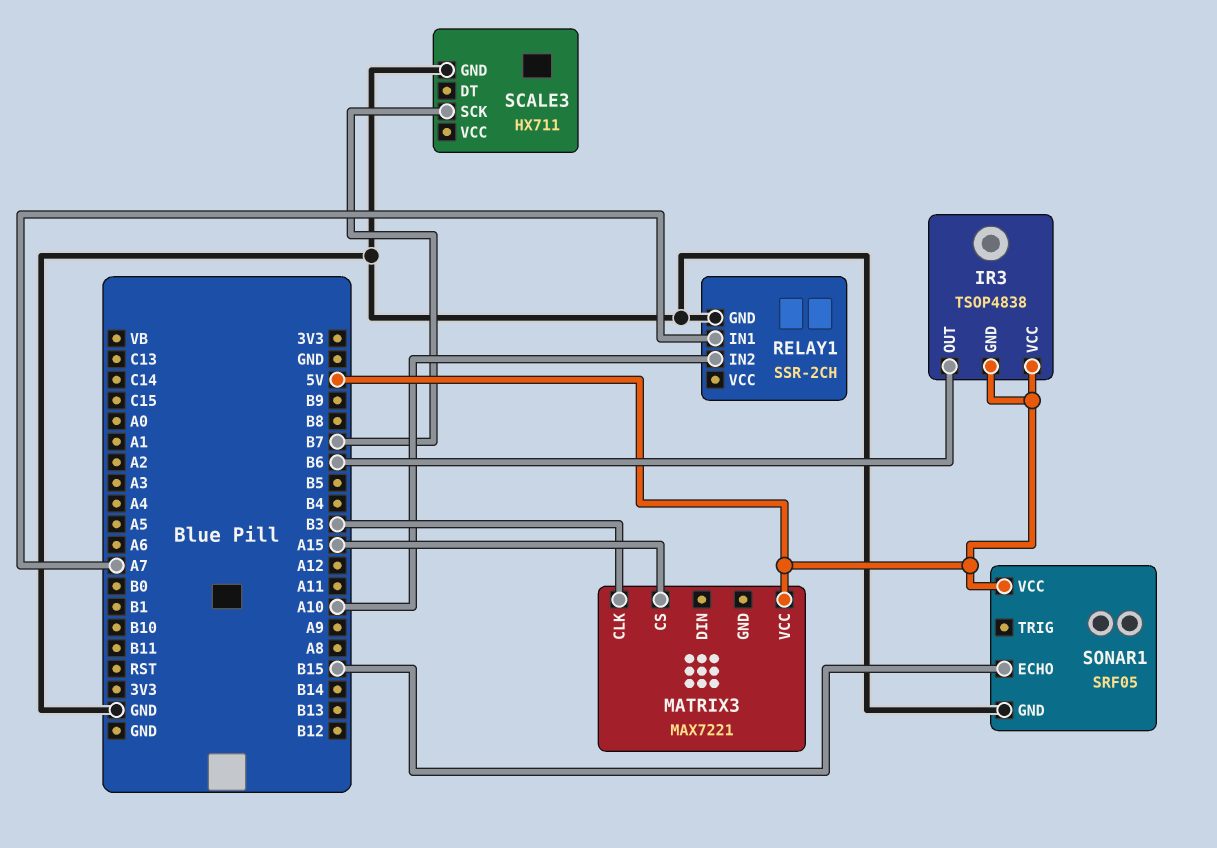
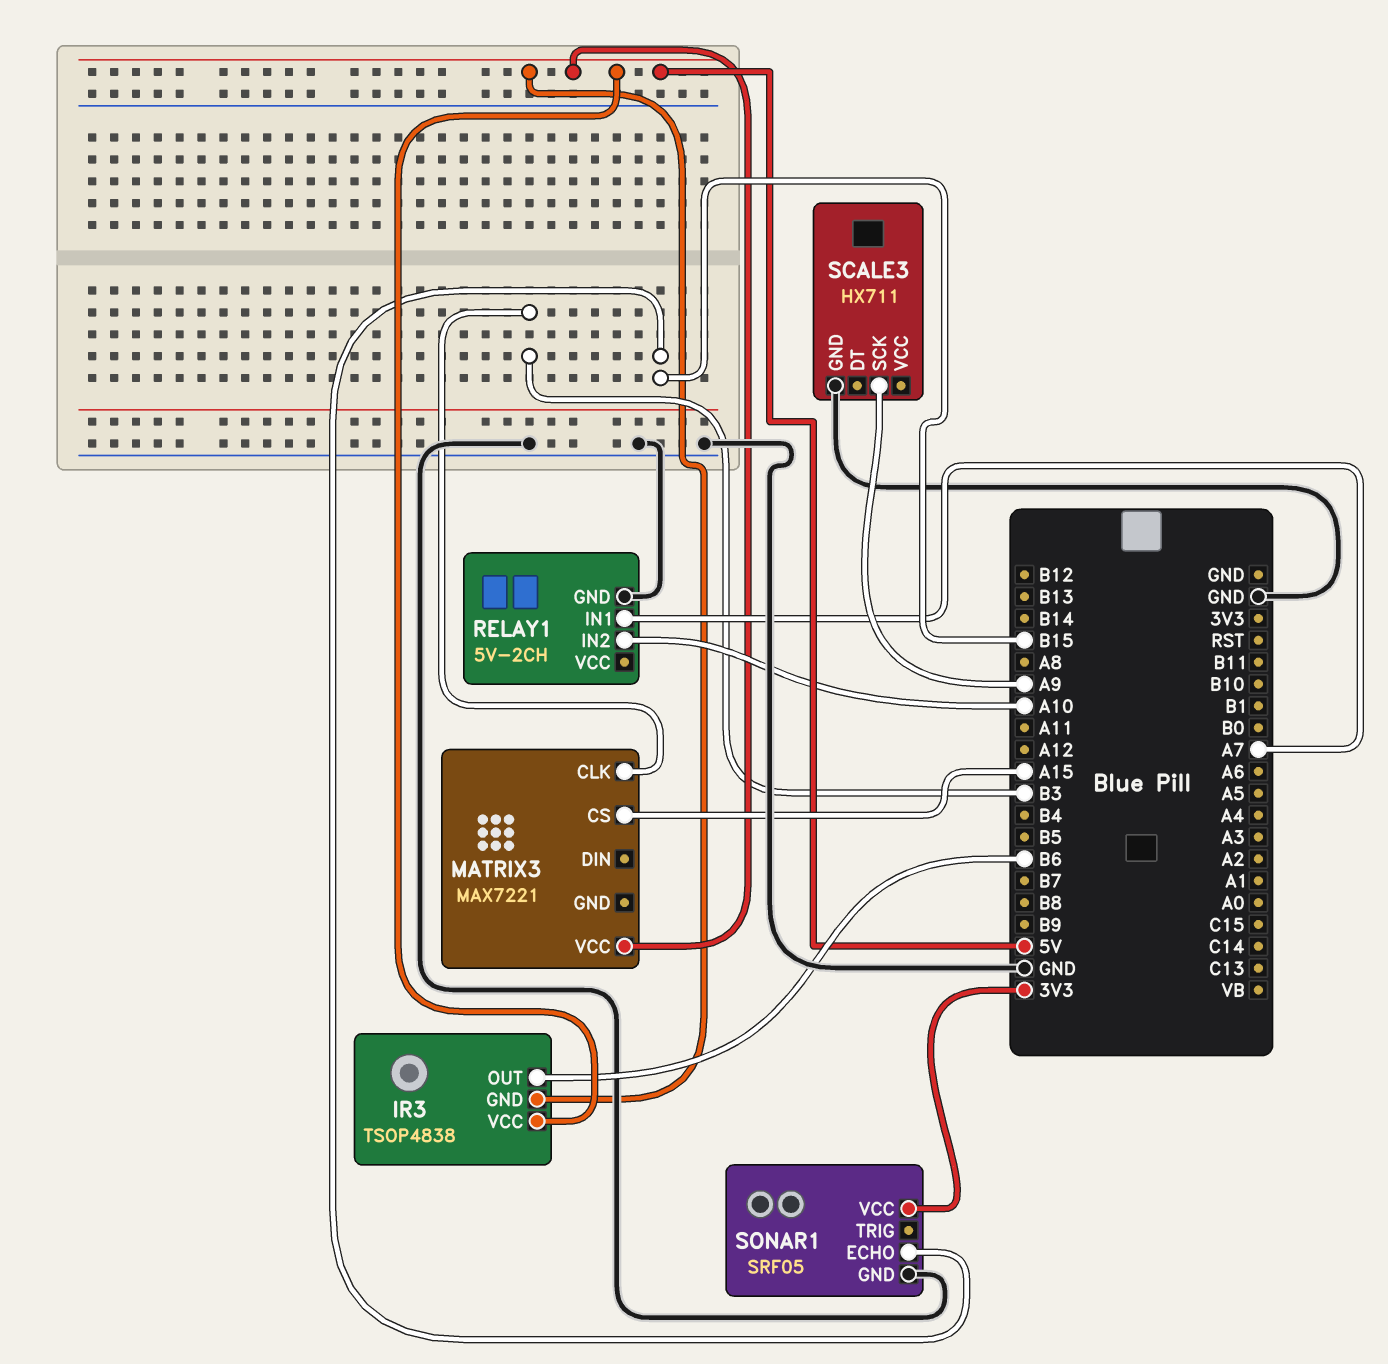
RELAY1: SSR-2CH -> 5V-2CH
SCALE3 pin SCK: B7 -> A9
SONAR1 pin VCC: 5V -> 3V3

